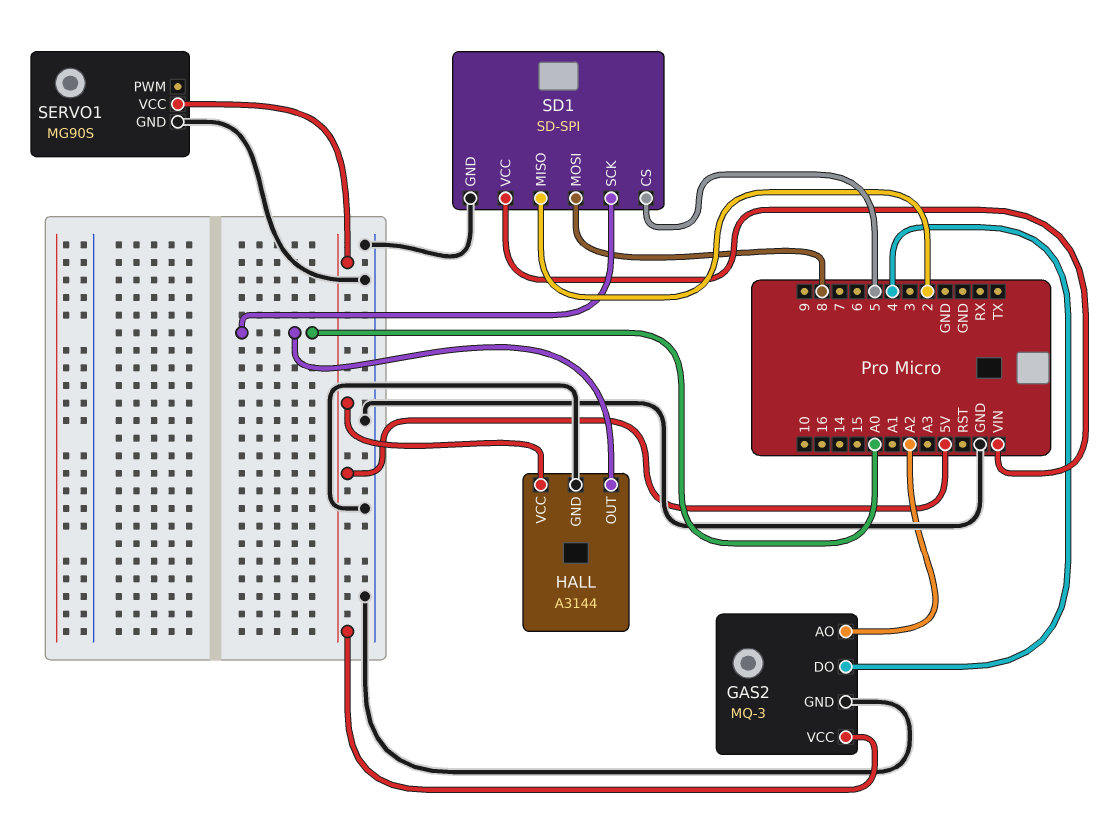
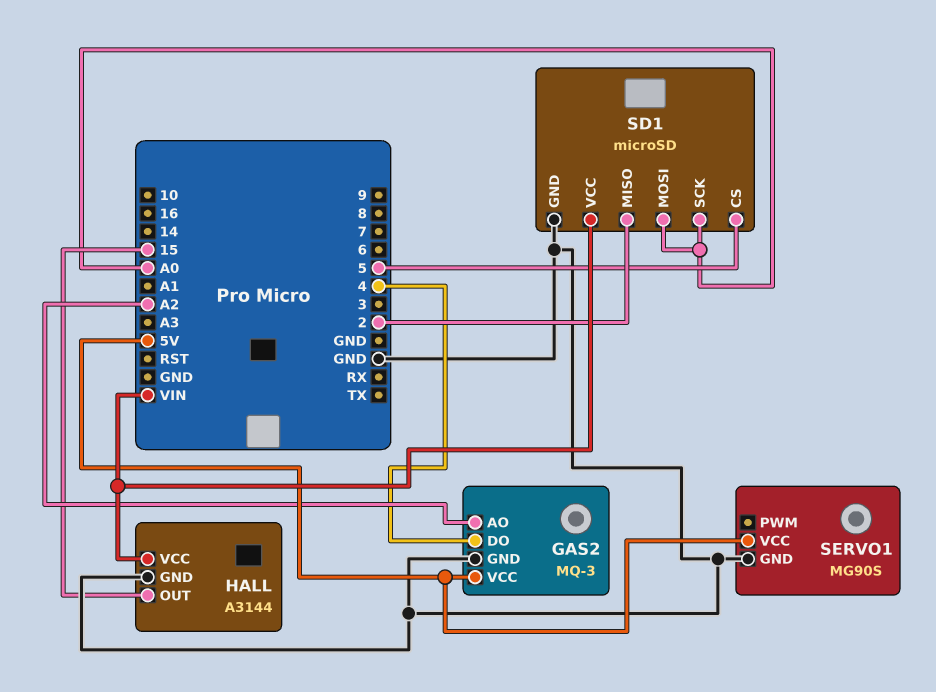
HALL pin OUT: A0 -> 15
HALL pin VCC: 5V -> VIN
SD1: SD-SPI -> microSD
SD1 pin MOSI: 8 -> A0

